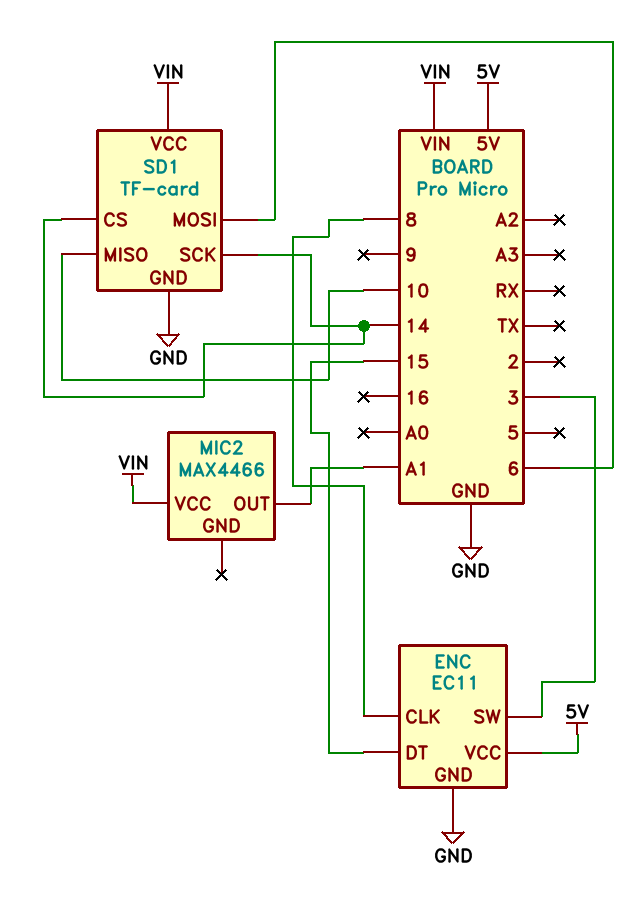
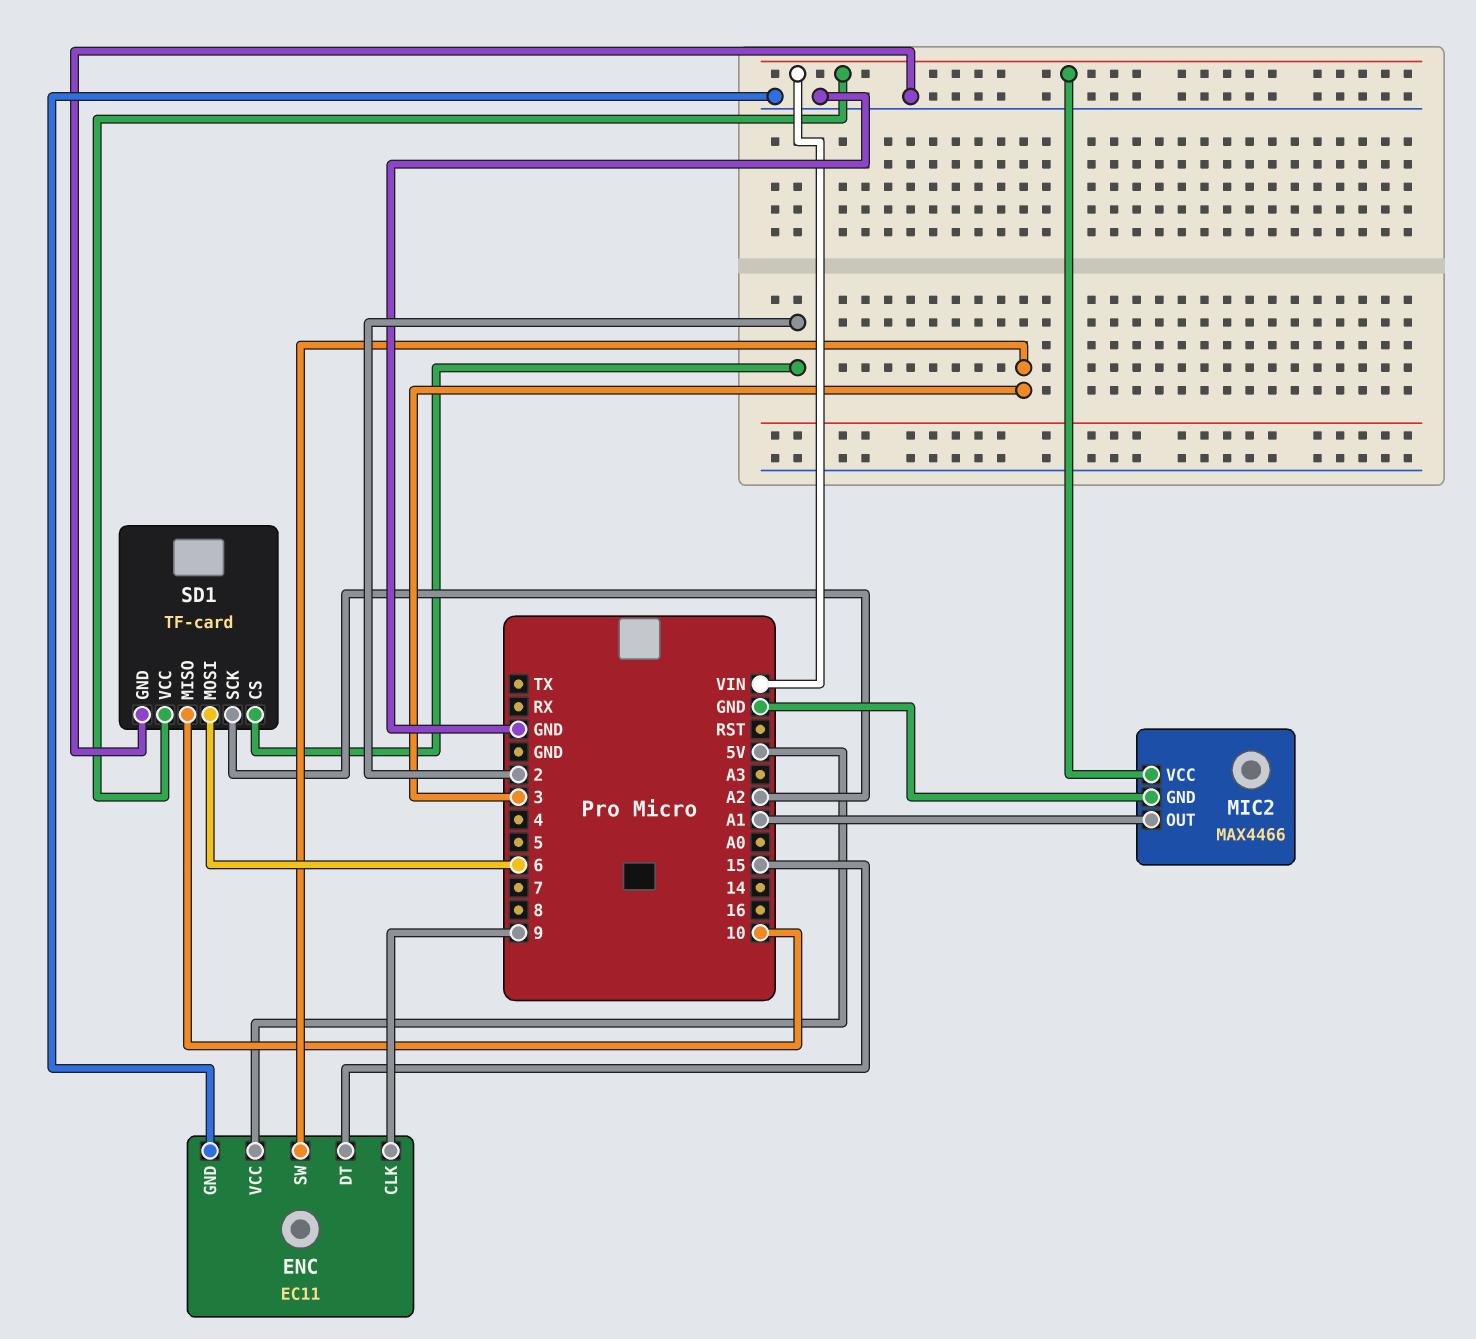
ENC pin CLK: 8 -> 9
MIC2 pin GND: none -> GND
SD1 pin CS: 14 -> 2
SD1 pin SCK: 14 -> A2

